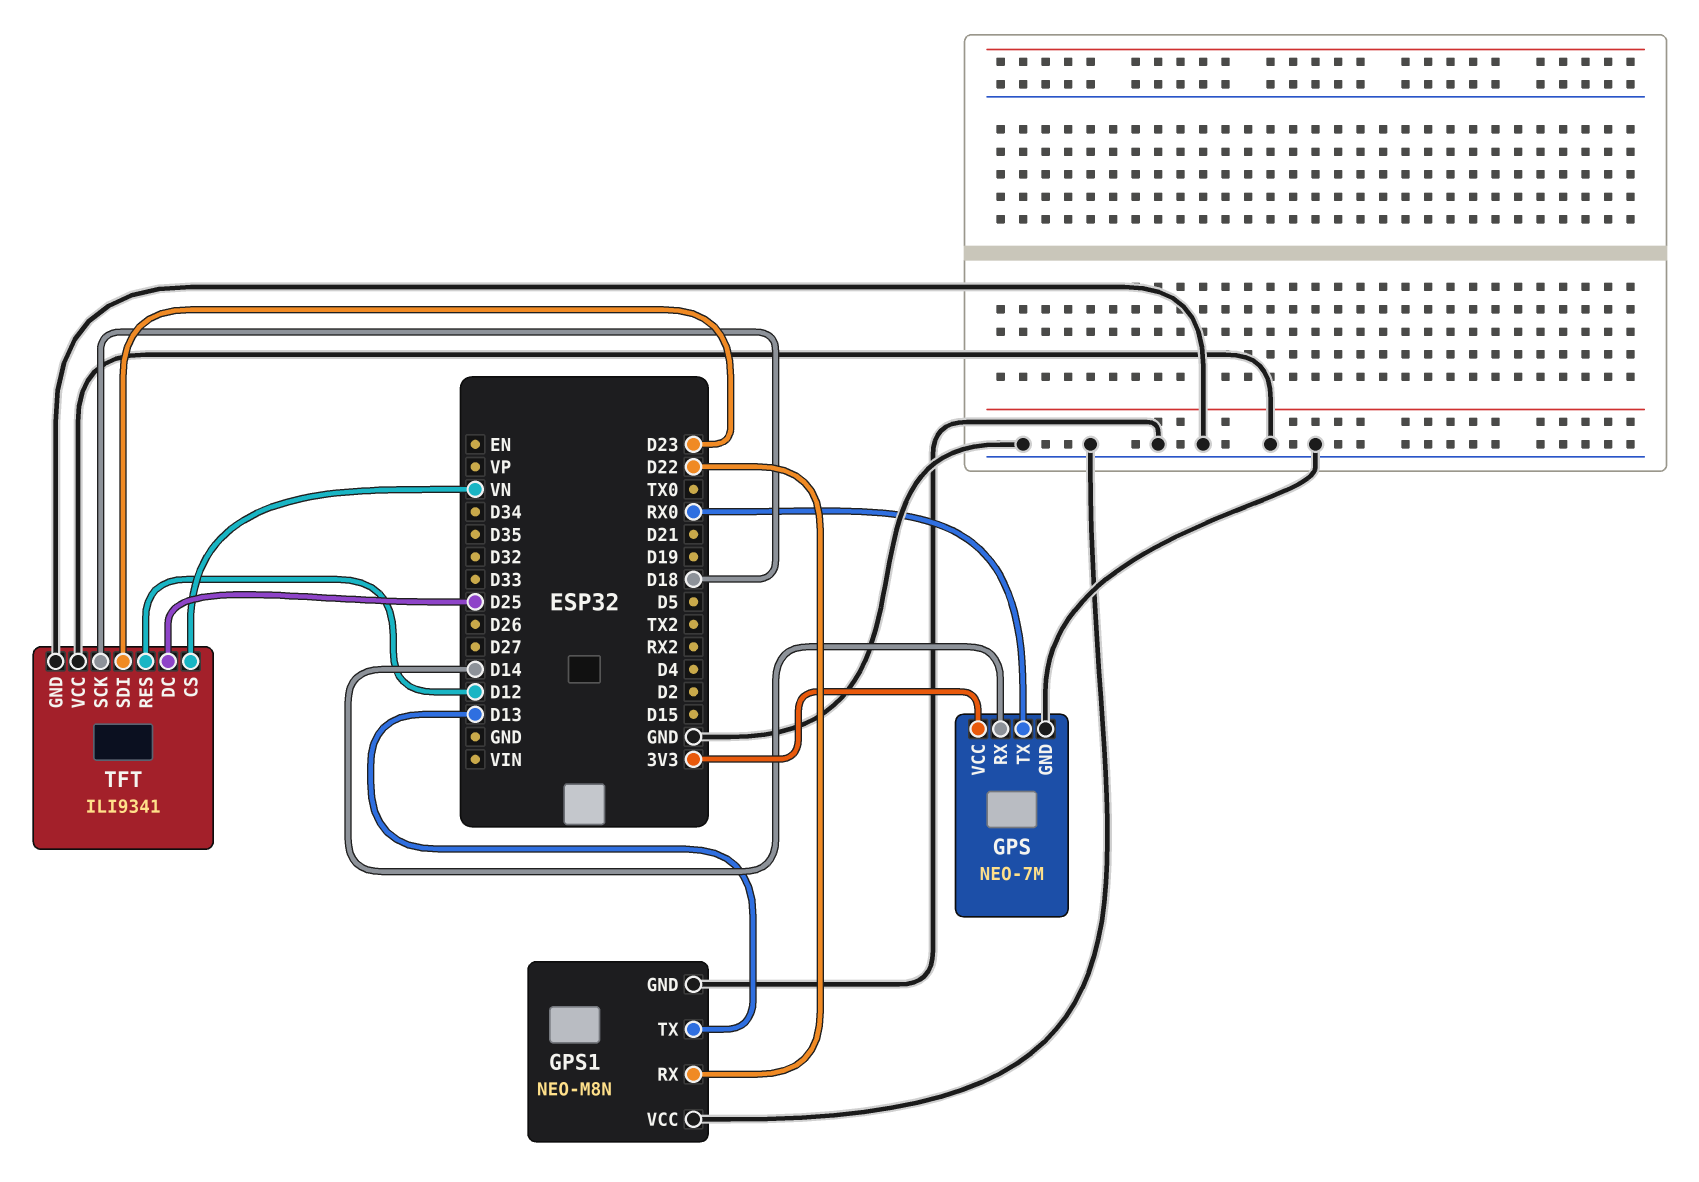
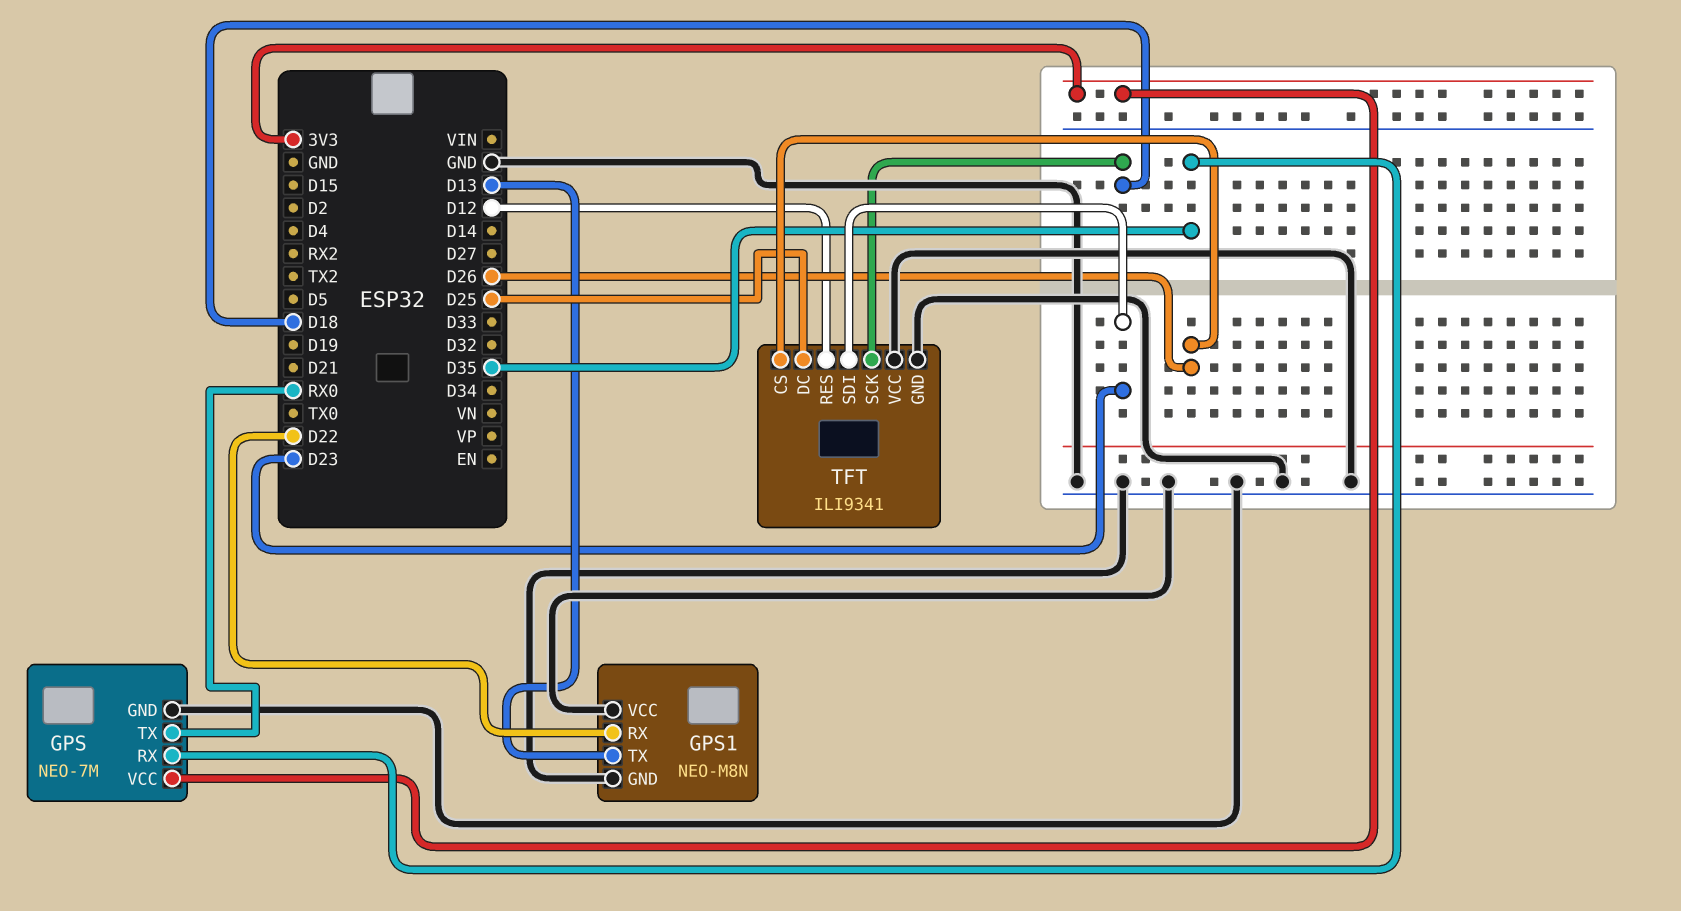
GPS pin RX: D14 -> D35
TFT pin CS: VN -> D26

